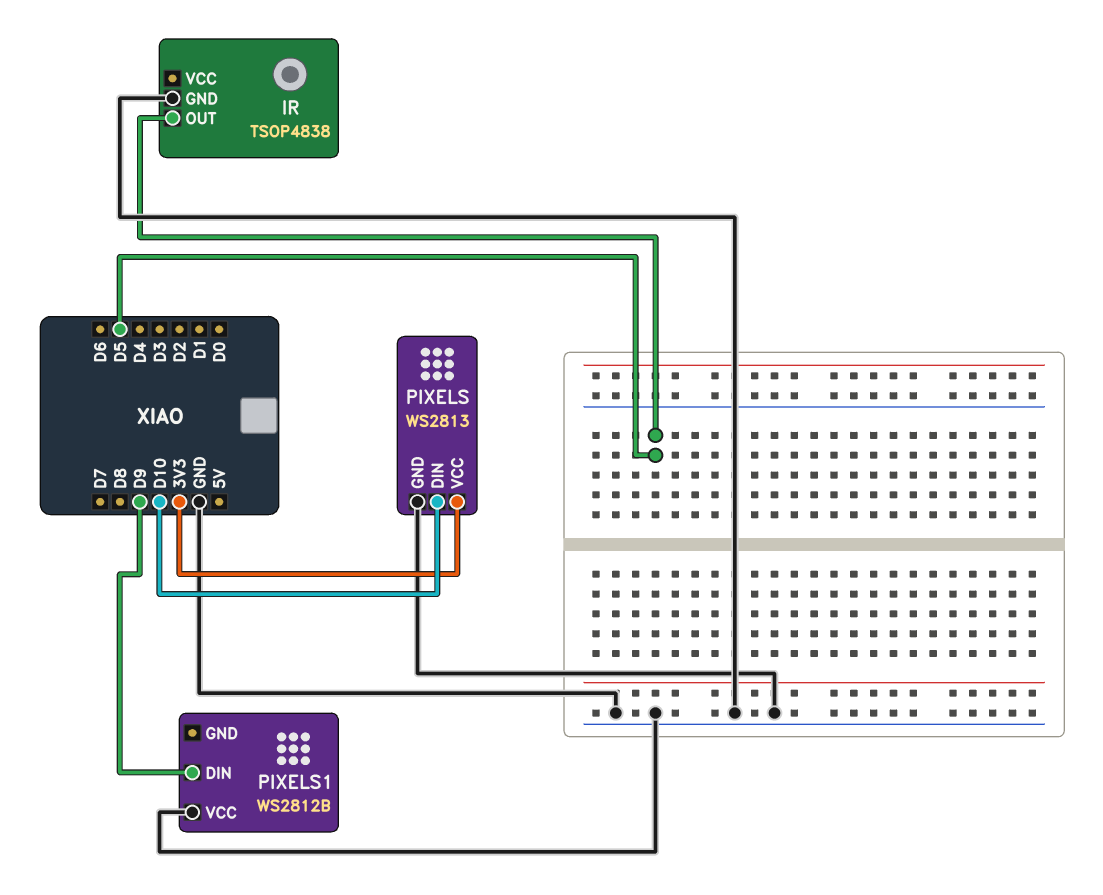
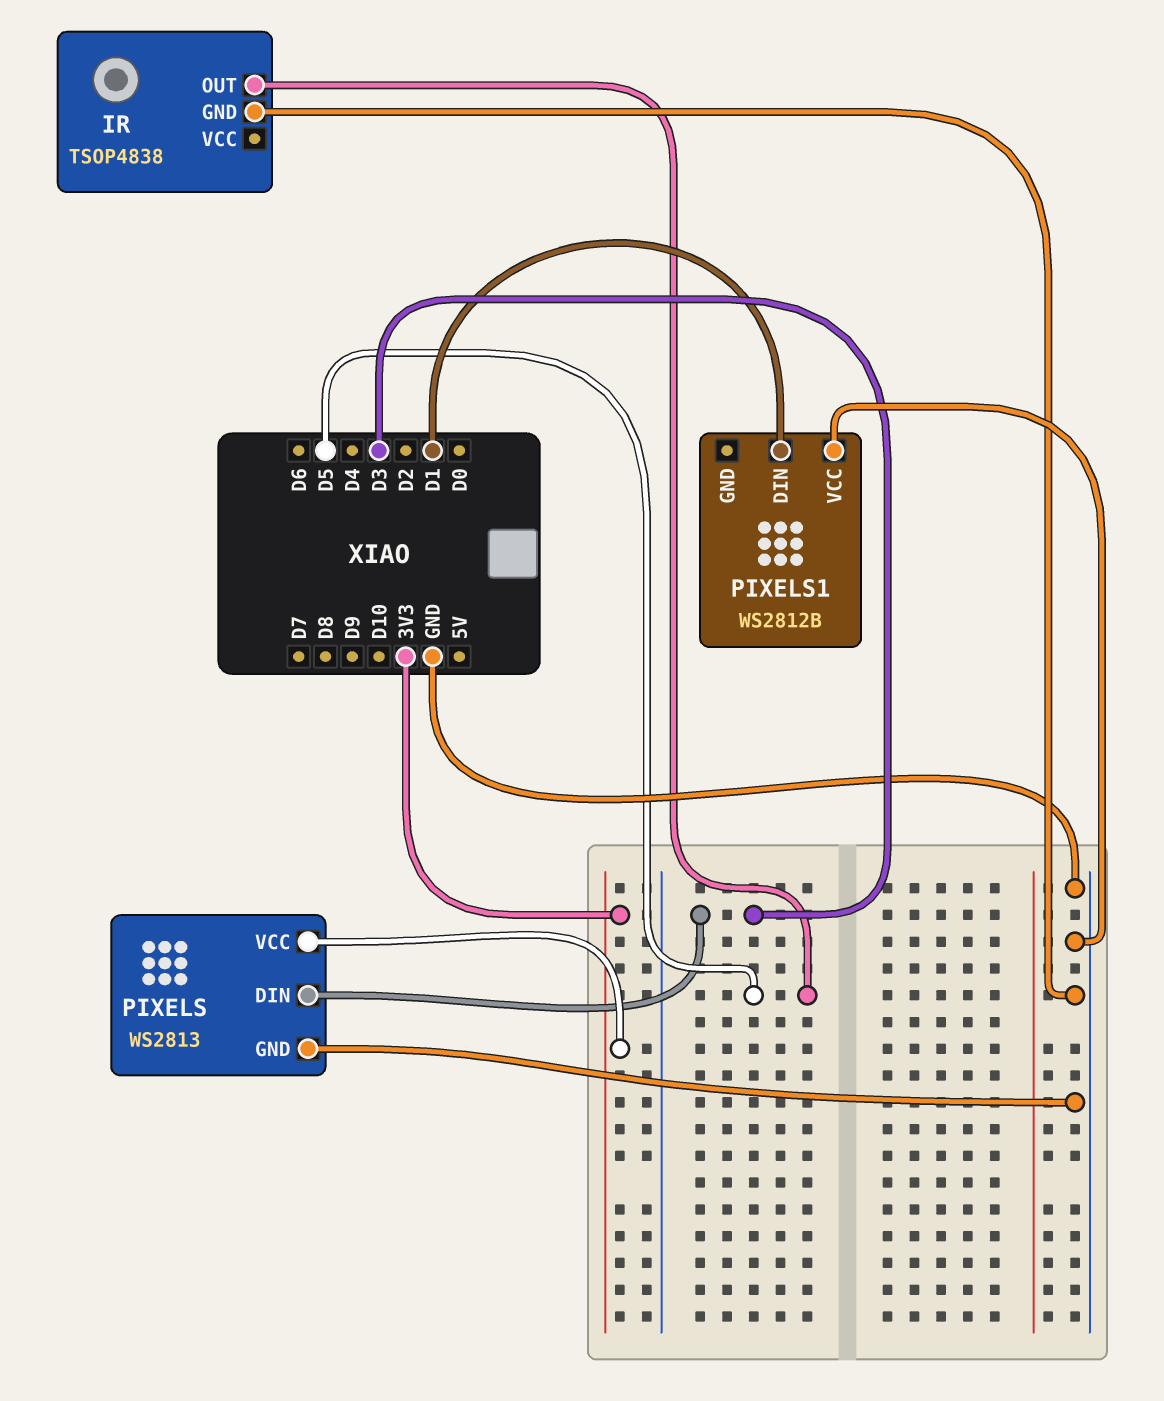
PIXELS pin DIN: D10 -> D3
PIXELS1 pin DIN: D9 -> D1

